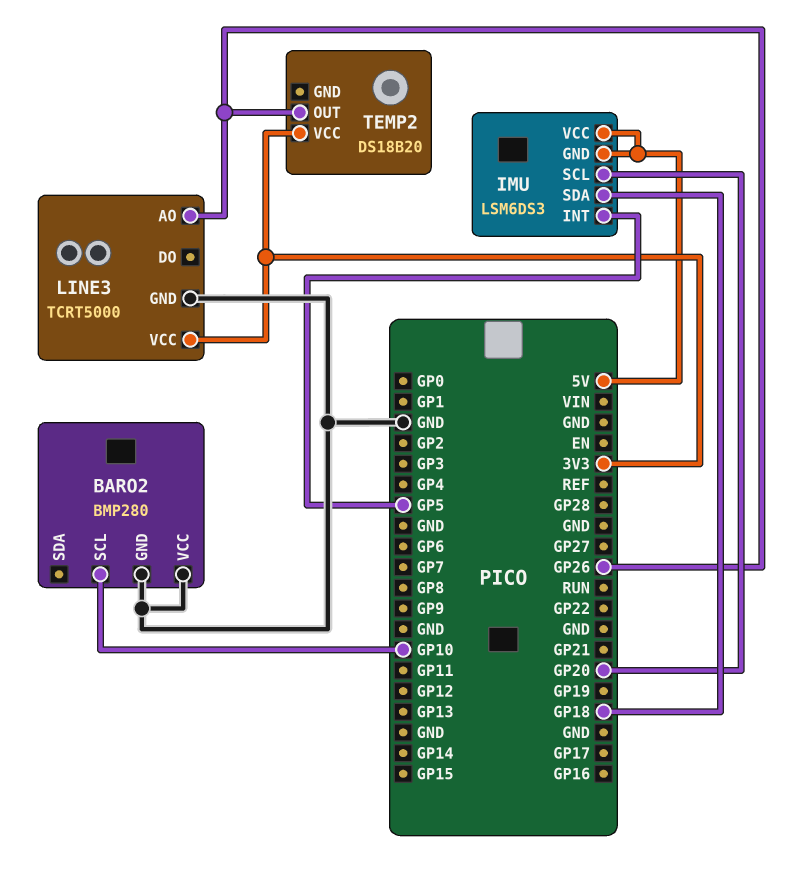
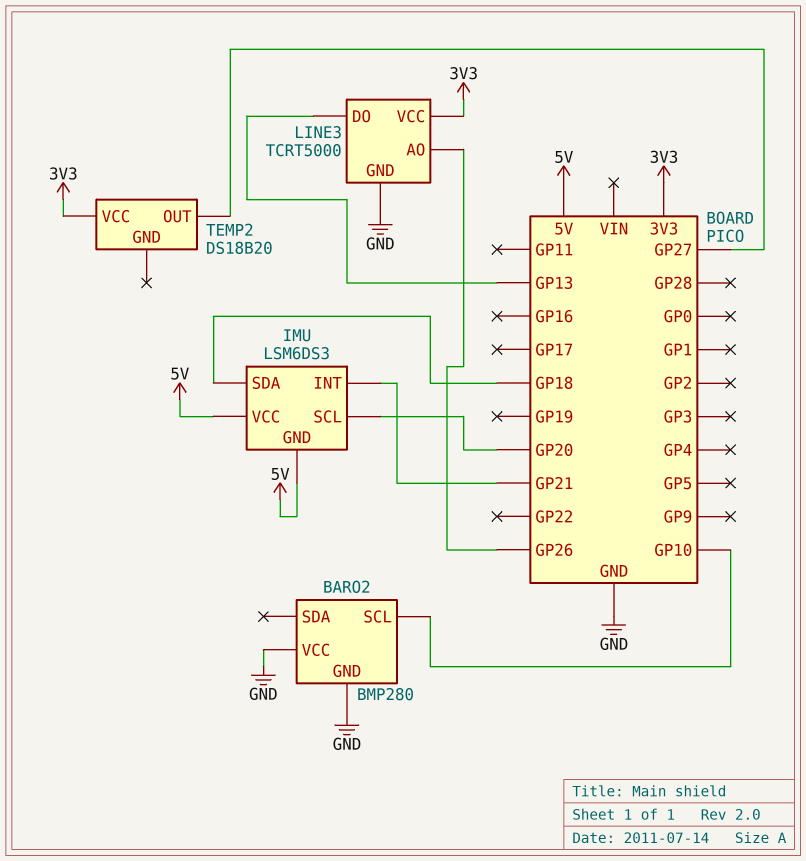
IMU pin INT: GP5 -> GP21
LINE3 pin DO: none -> GP13
TEMP2 pin OUT: GP26 -> GP27

